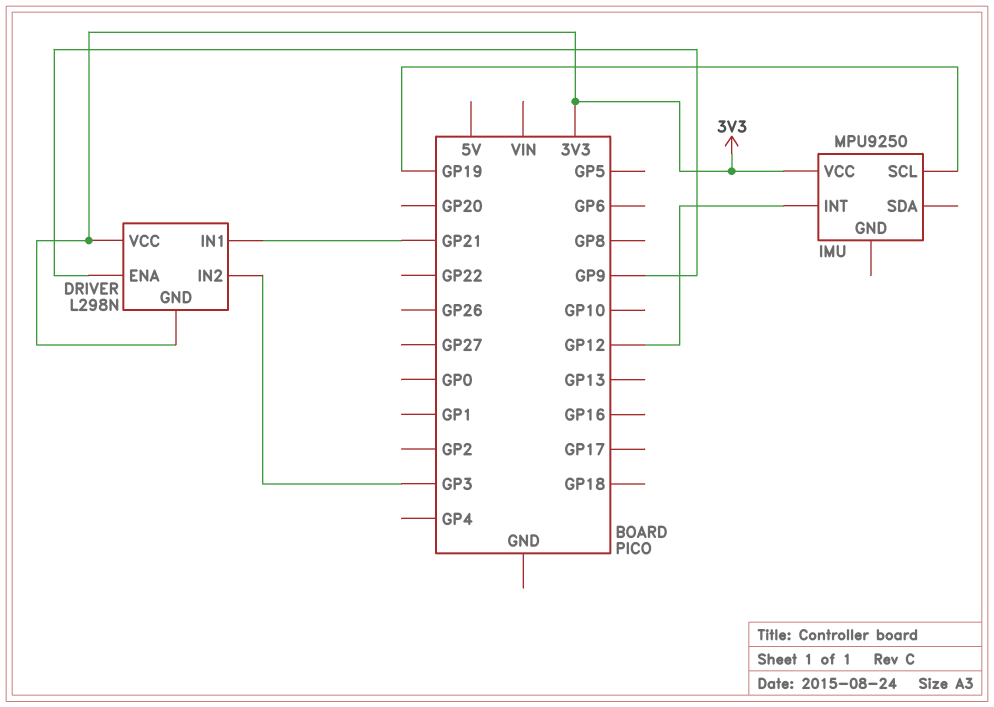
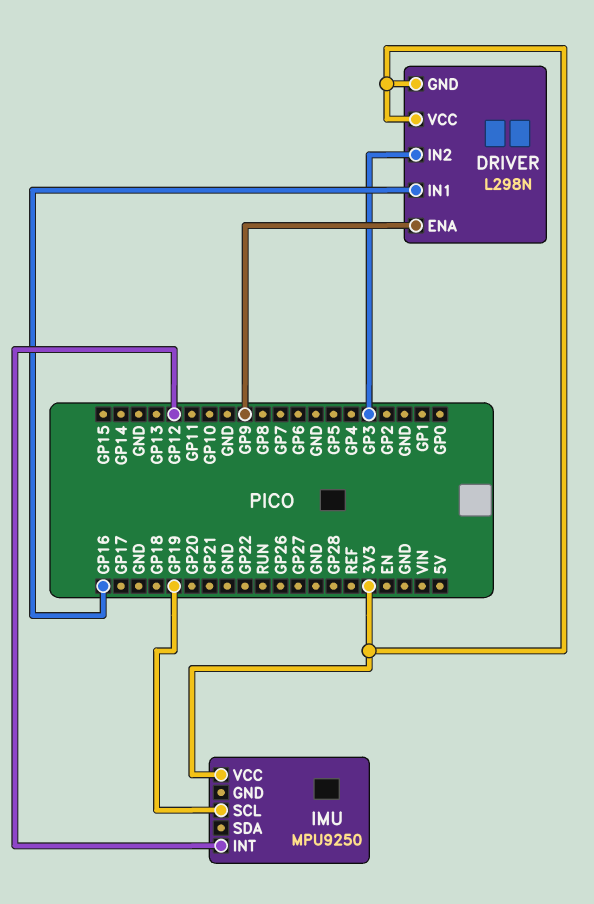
DRIVER pin IN1: GP21 -> GP16

